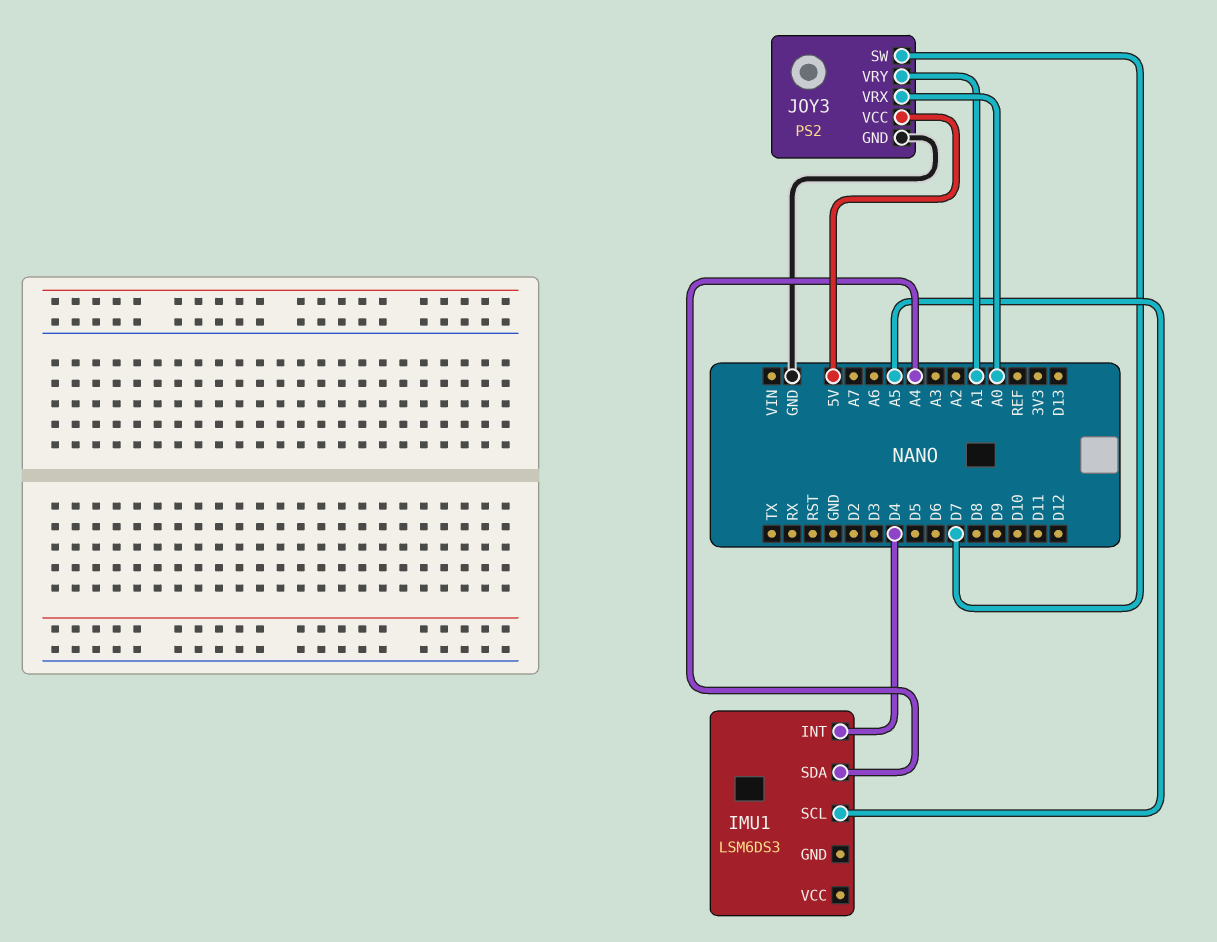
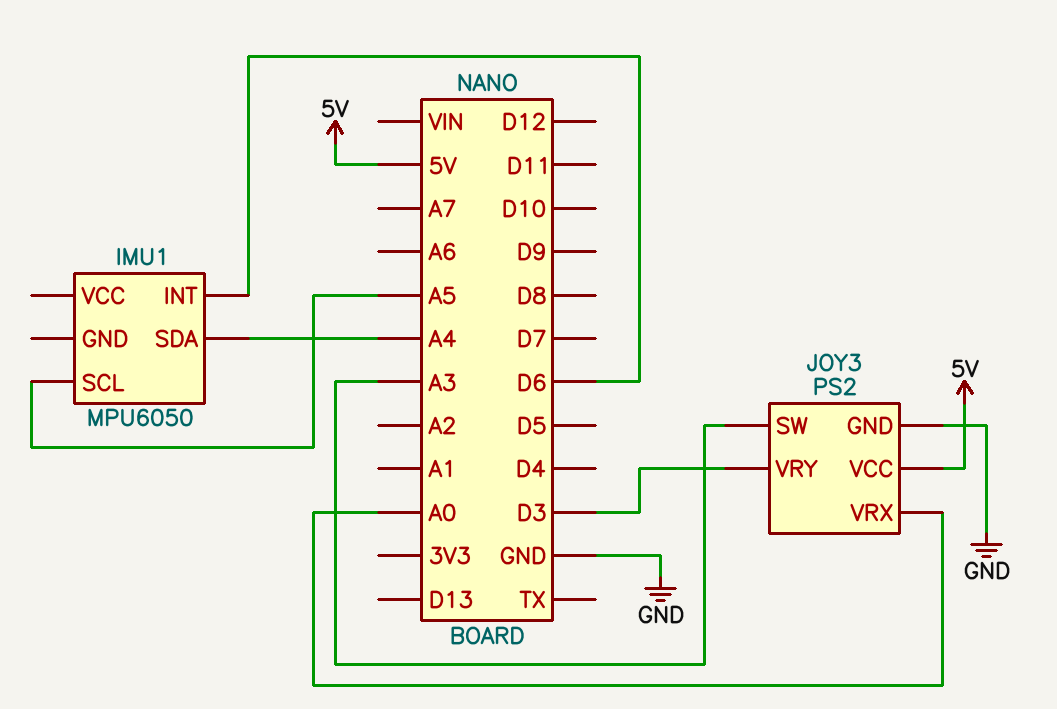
IMU1: LSM6DS3 -> MPU6050
IMU1 pin INT: D4 -> D6
JOY3 pin SW: D7 -> A3
JOY3 pin VRY: A1 -> D3

